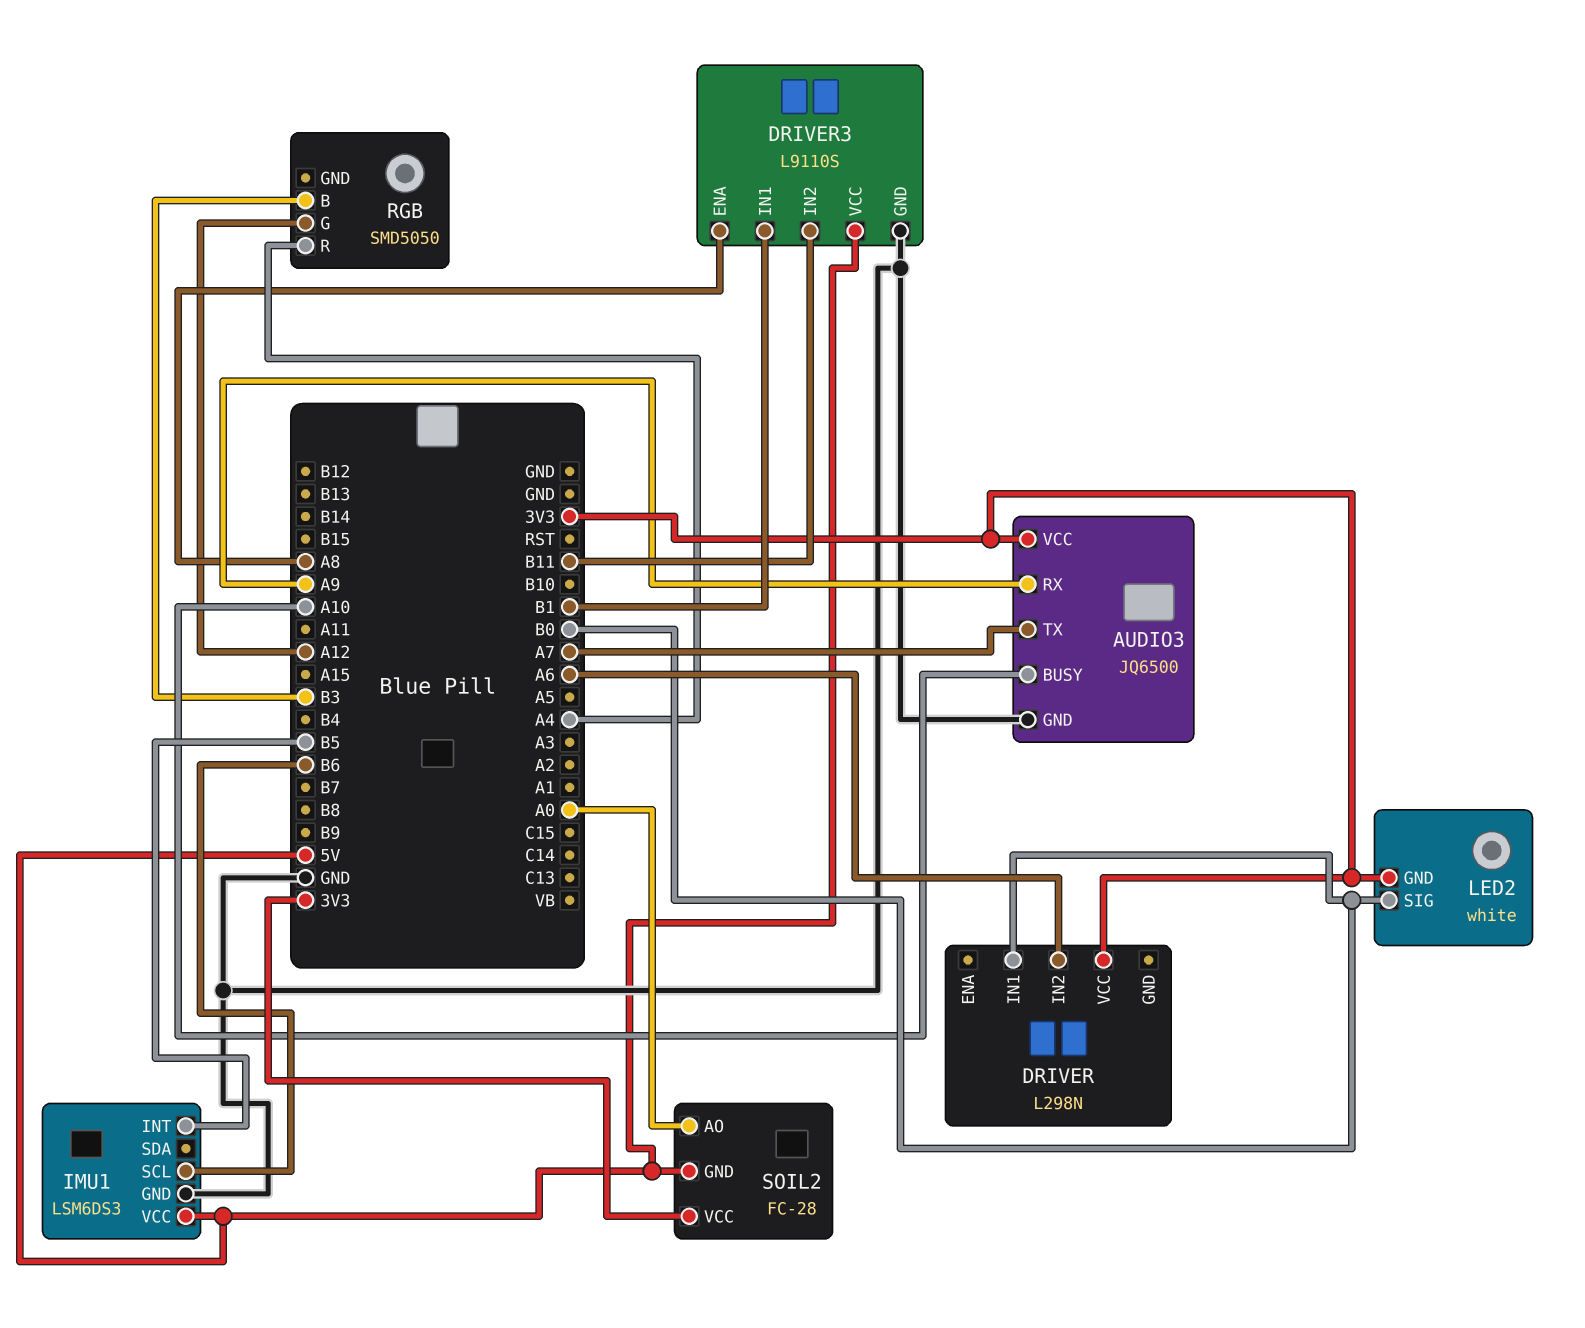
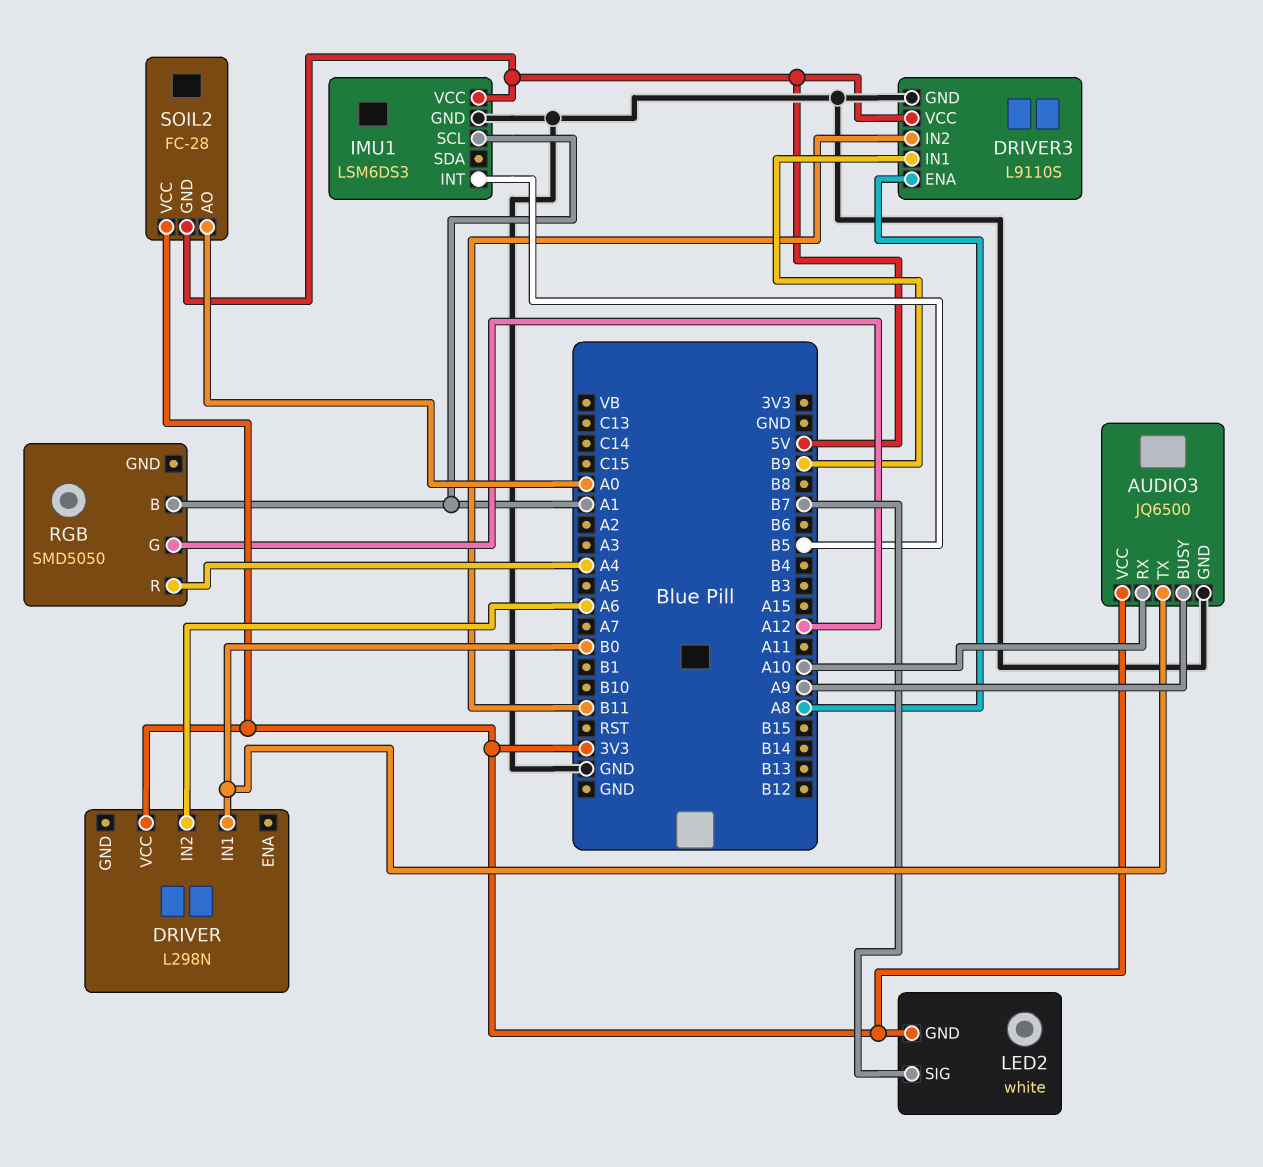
AUDIO3 pin BUSY: A10 -> A9
AUDIO3 pin RX: A9 -> A10
AUDIO3 pin TX: A7 -> B0
DRIVER3 pin IN1: B1 -> B9
IMU1 pin SCL: B6 -> A1
LED2 pin SIG: B0 -> B7
RGB pin B: B3 -> A1

